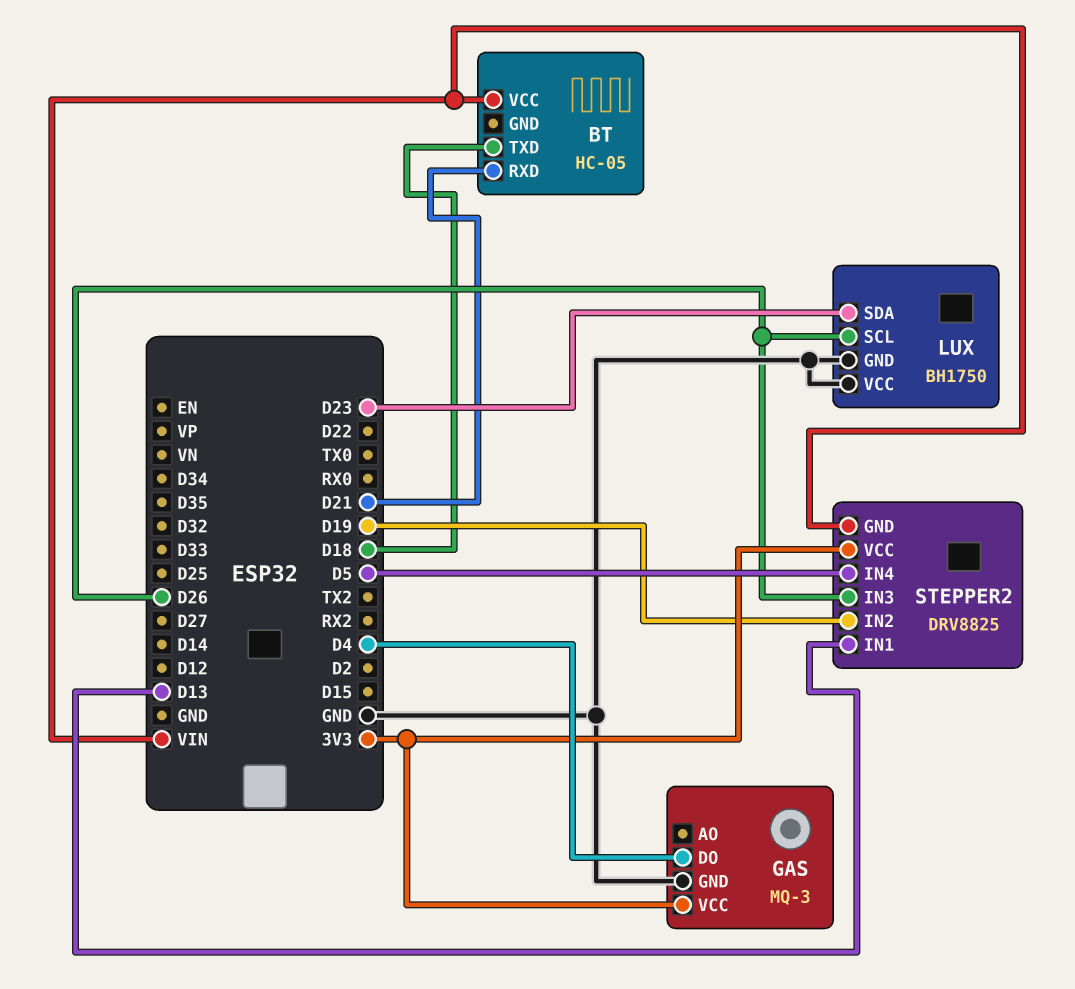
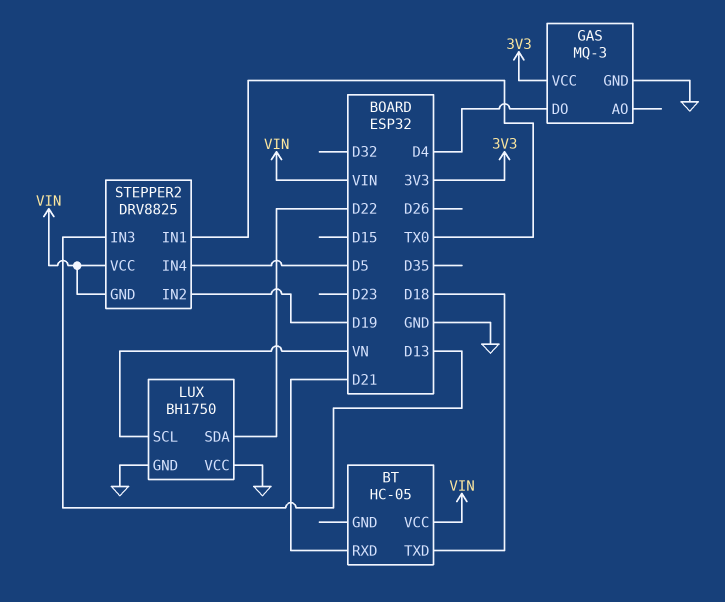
LUX pin SCL: D26 -> VN
LUX pin SDA: D23 -> D22
STEPPER2 pin IN1: D13 -> TX0
STEPPER2 pin IN3: D26 -> D13
STEPPER2 pin VCC: 3V3 -> VIN

